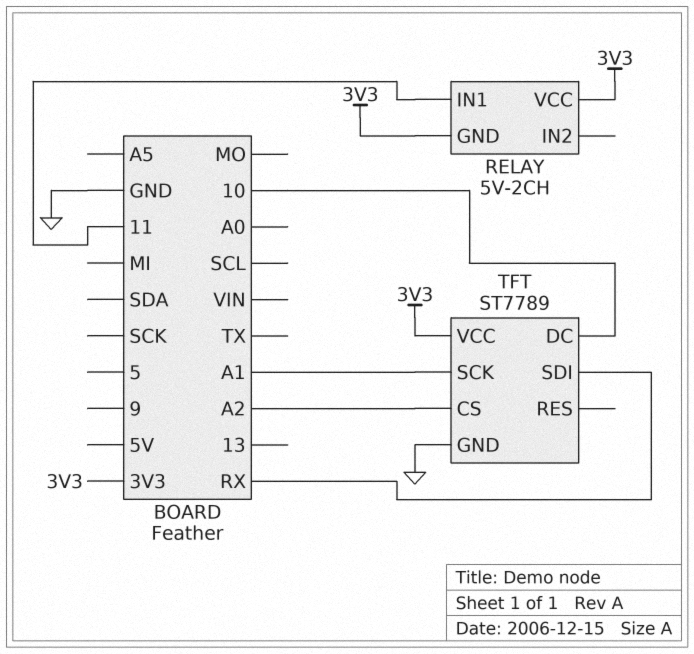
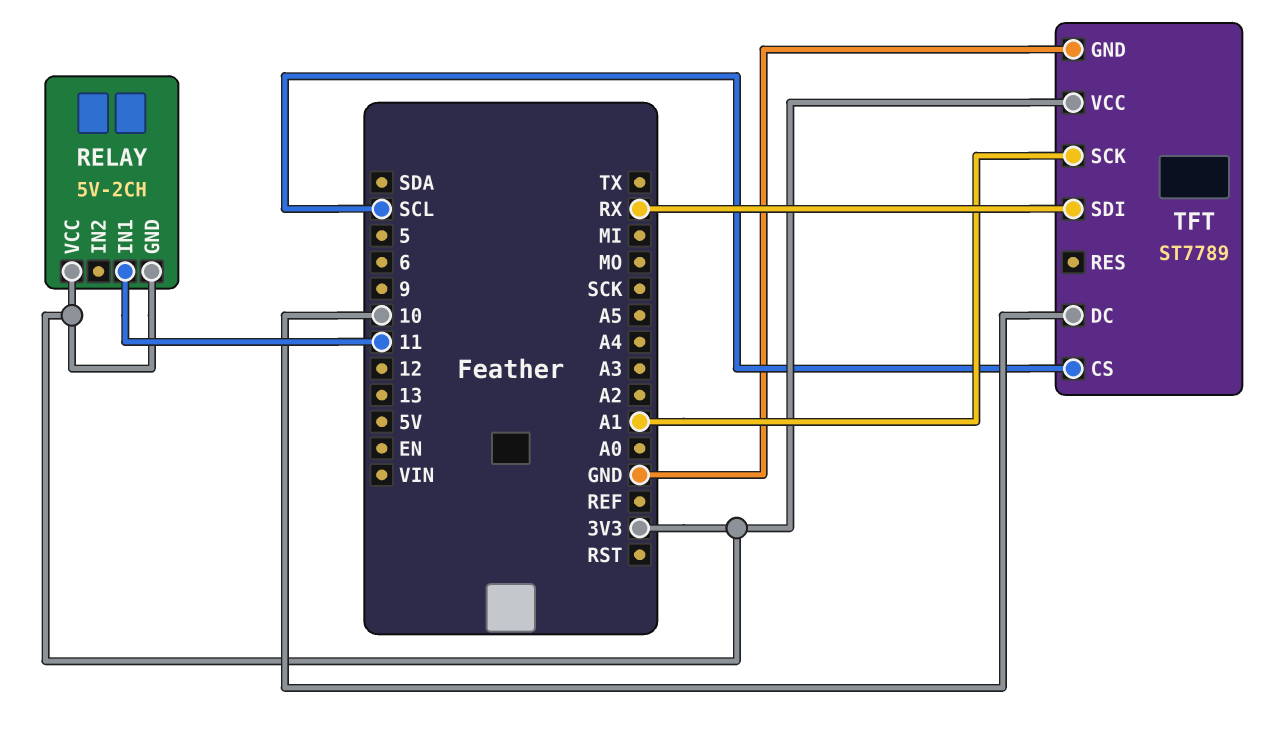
TFT pin CS: A2 -> SCL

